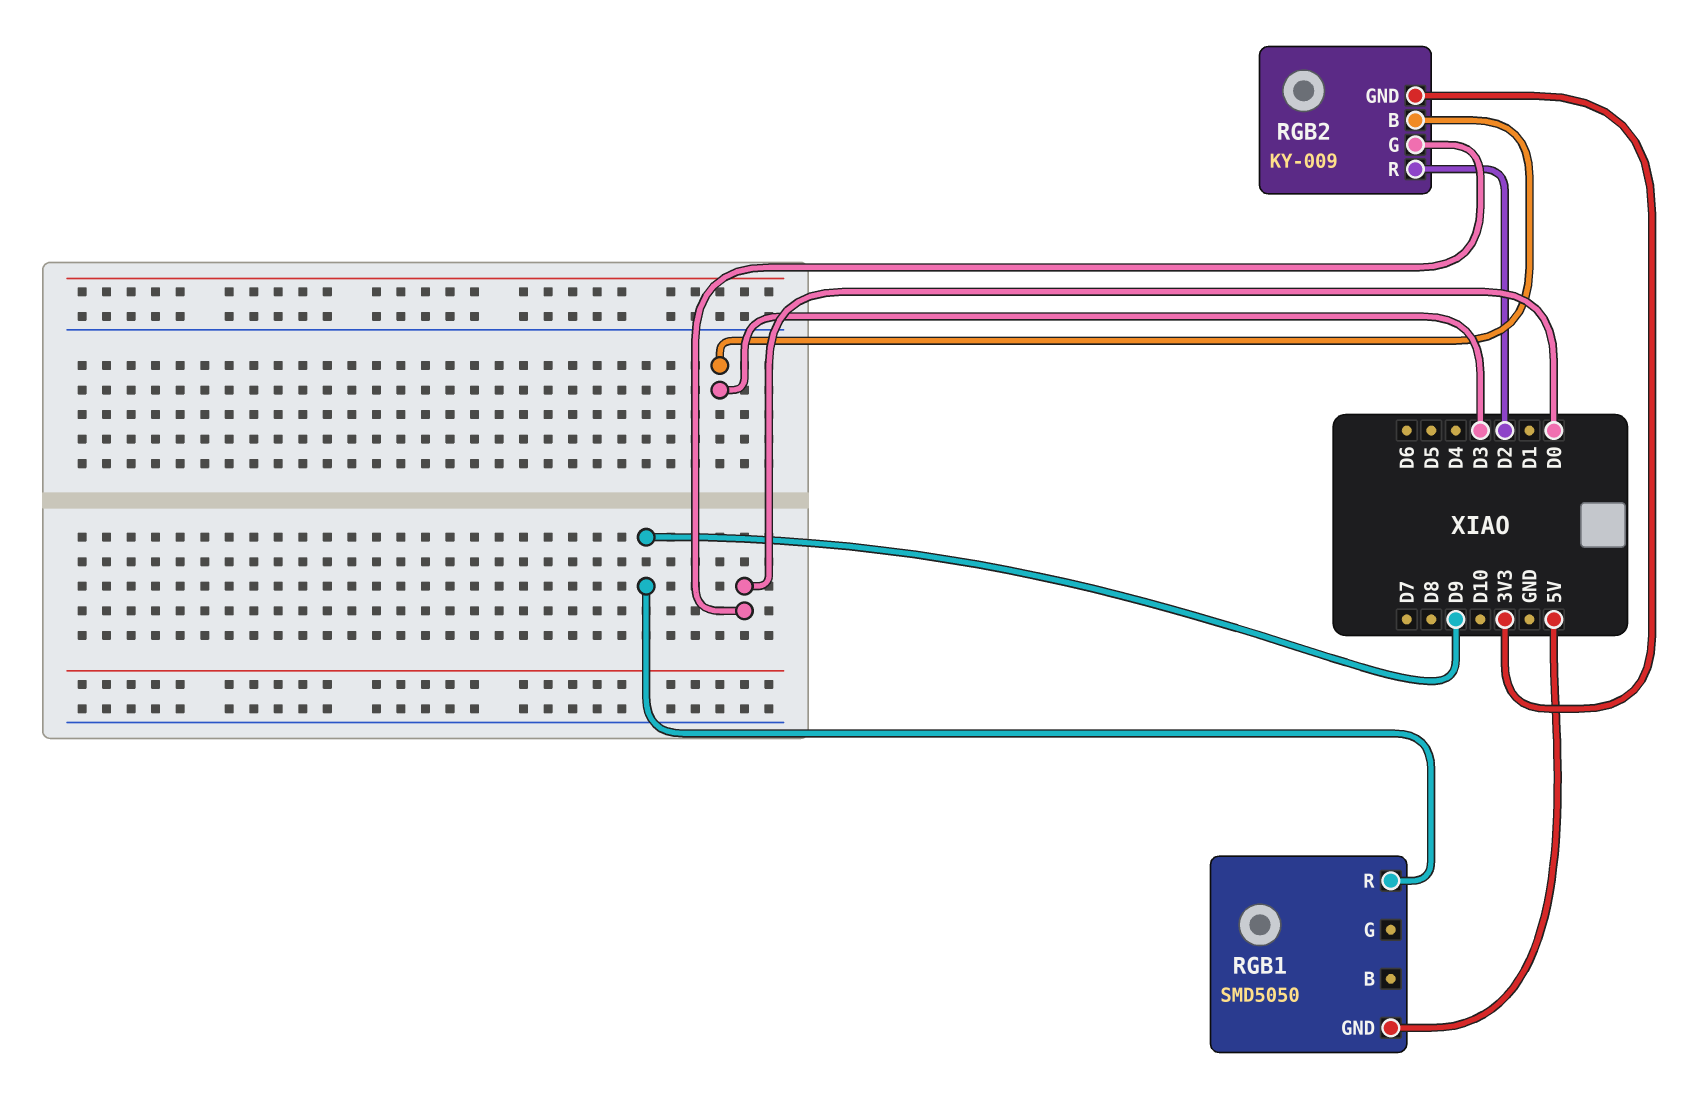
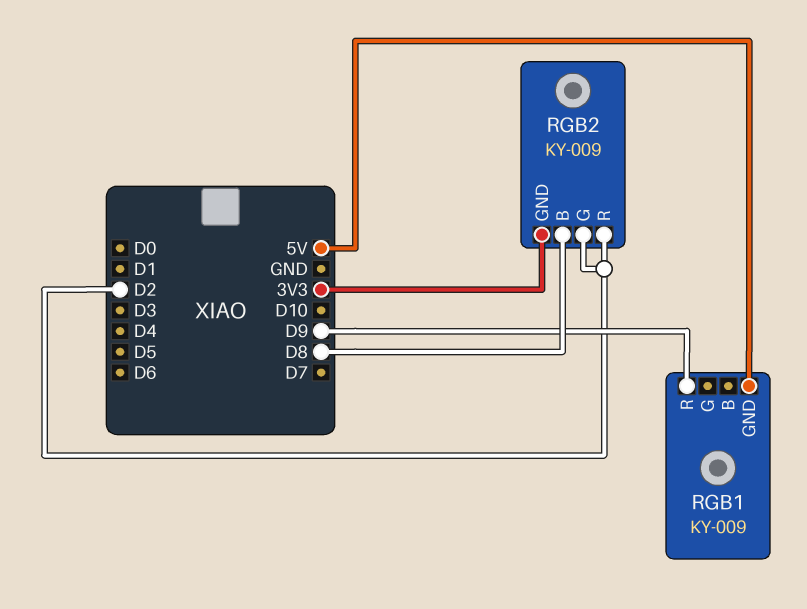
RGB1: SMD5050 -> KY-009
RGB2 pin B: D3 -> D8
RGB2 pin G: D0 -> D2

